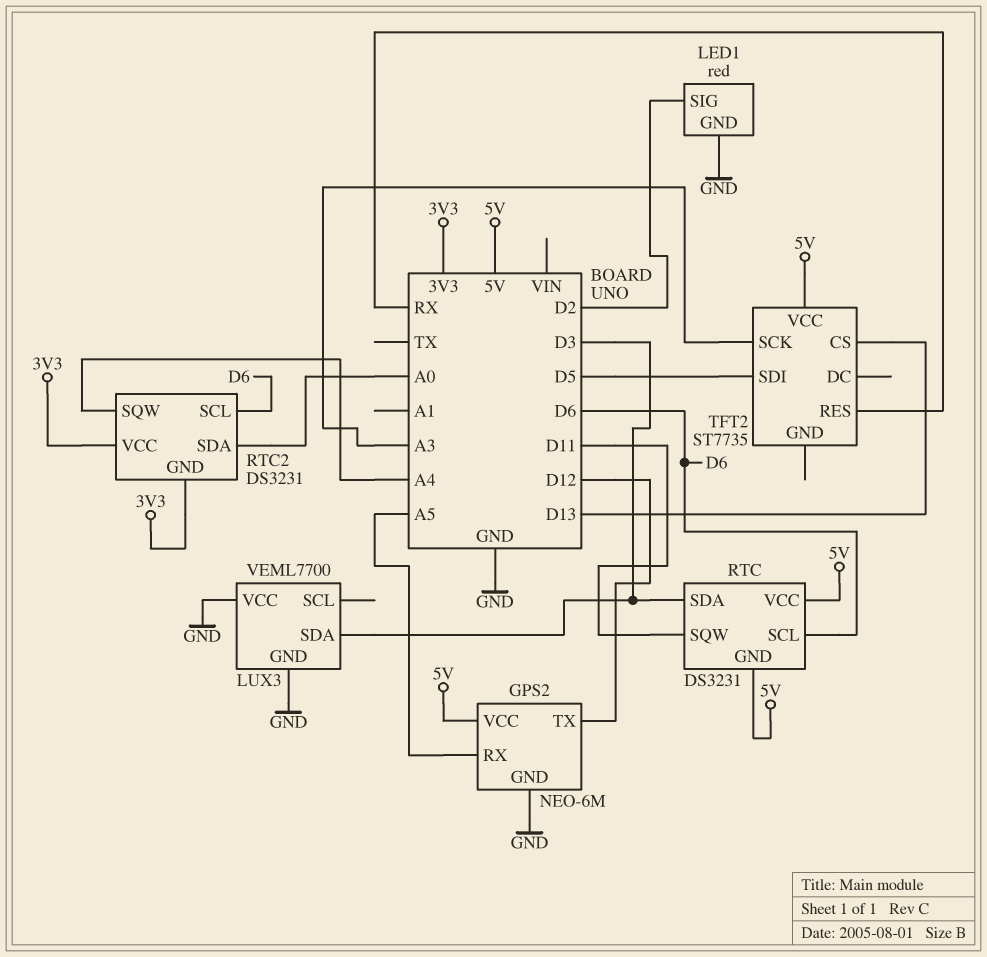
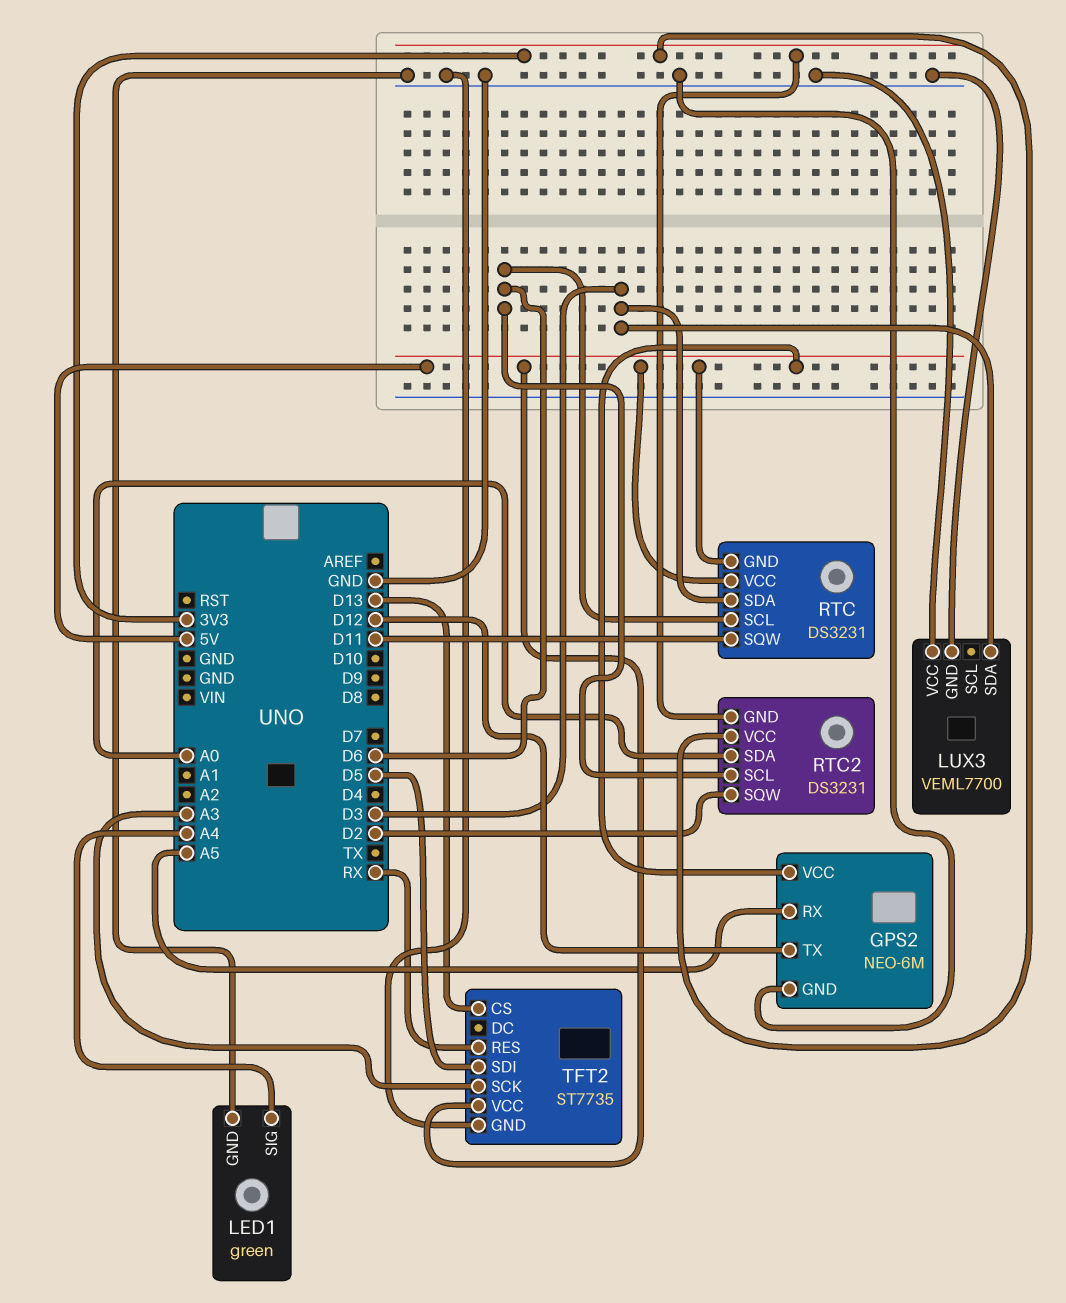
LED1: red -> green
LED1 pin SIG: D2 -> A4
RTC2 pin SQW: A4 -> D2
TFT2 pin GND: none -> GND

